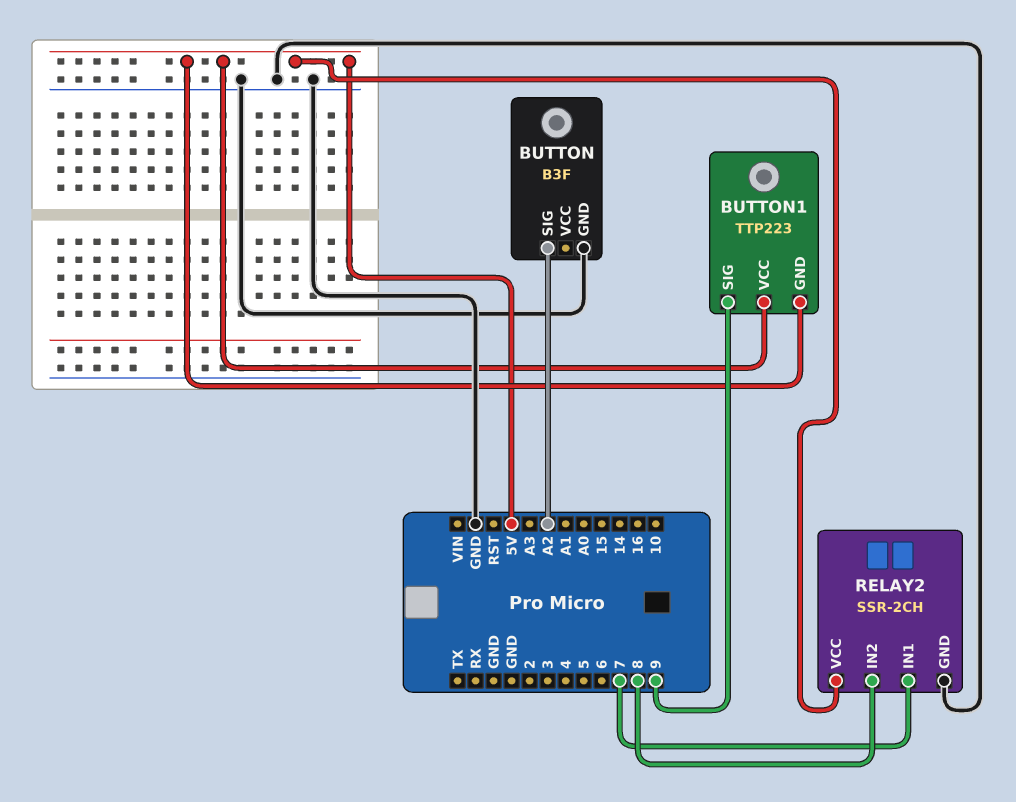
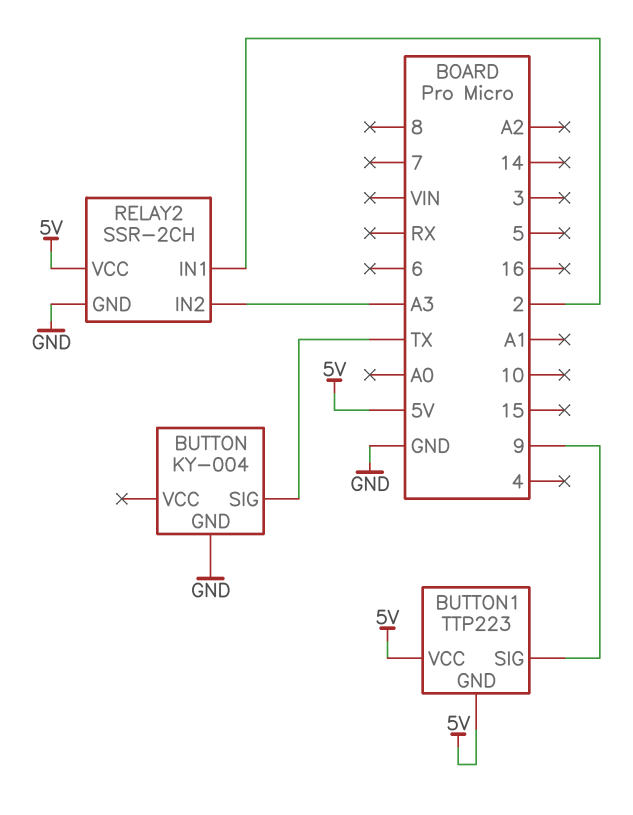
BUTTON: B3F -> KY-004
BUTTON pin SIG: A2 -> TX
RELAY2 pin IN1: 7 -> 2
RELAY2 pin IN2: 8 -> A3

